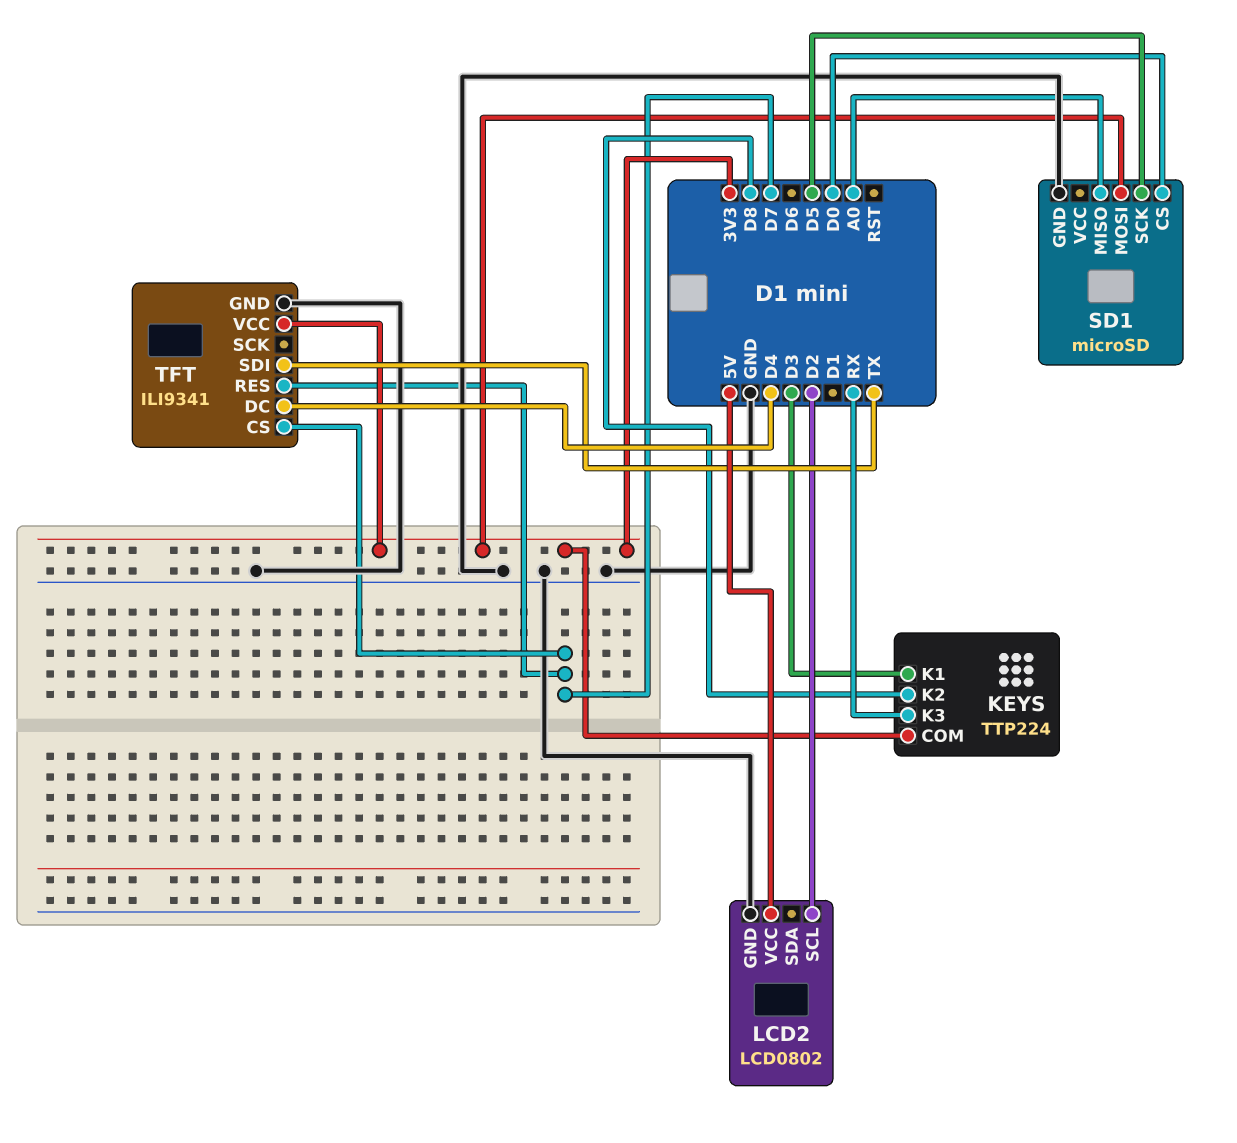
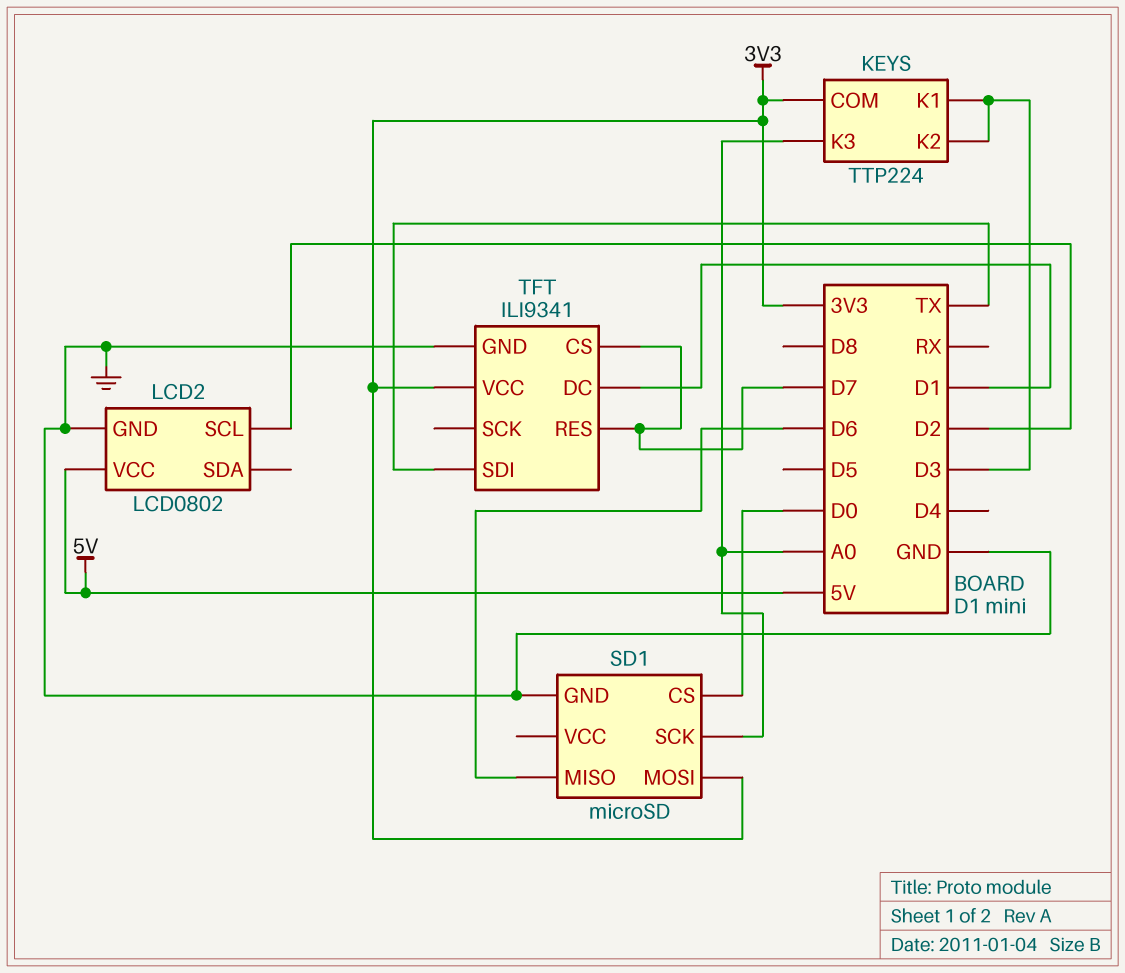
KEYS pin K2: D8 -> D3
KEYS pin K3: RX -> A0
SD1 pin MISO: A0 -> D6
SD1 pin SCK: D5 -> A0
TFT pin DC: D4 -> D1

